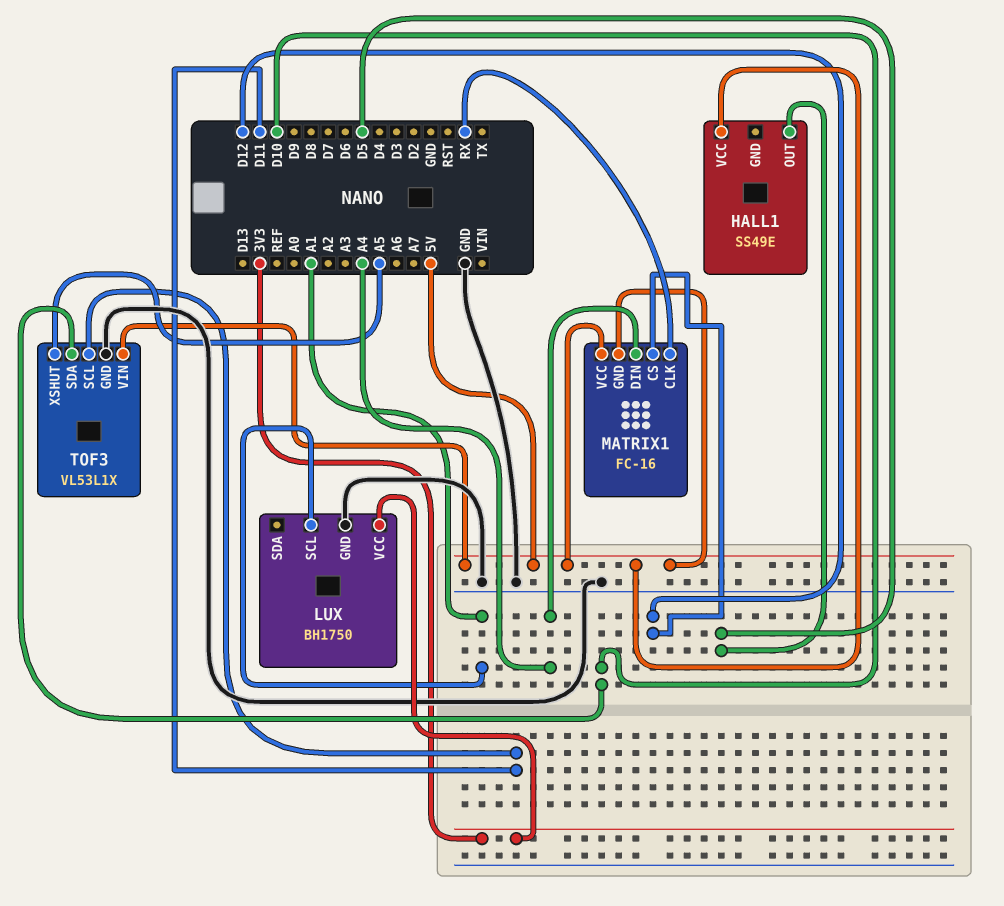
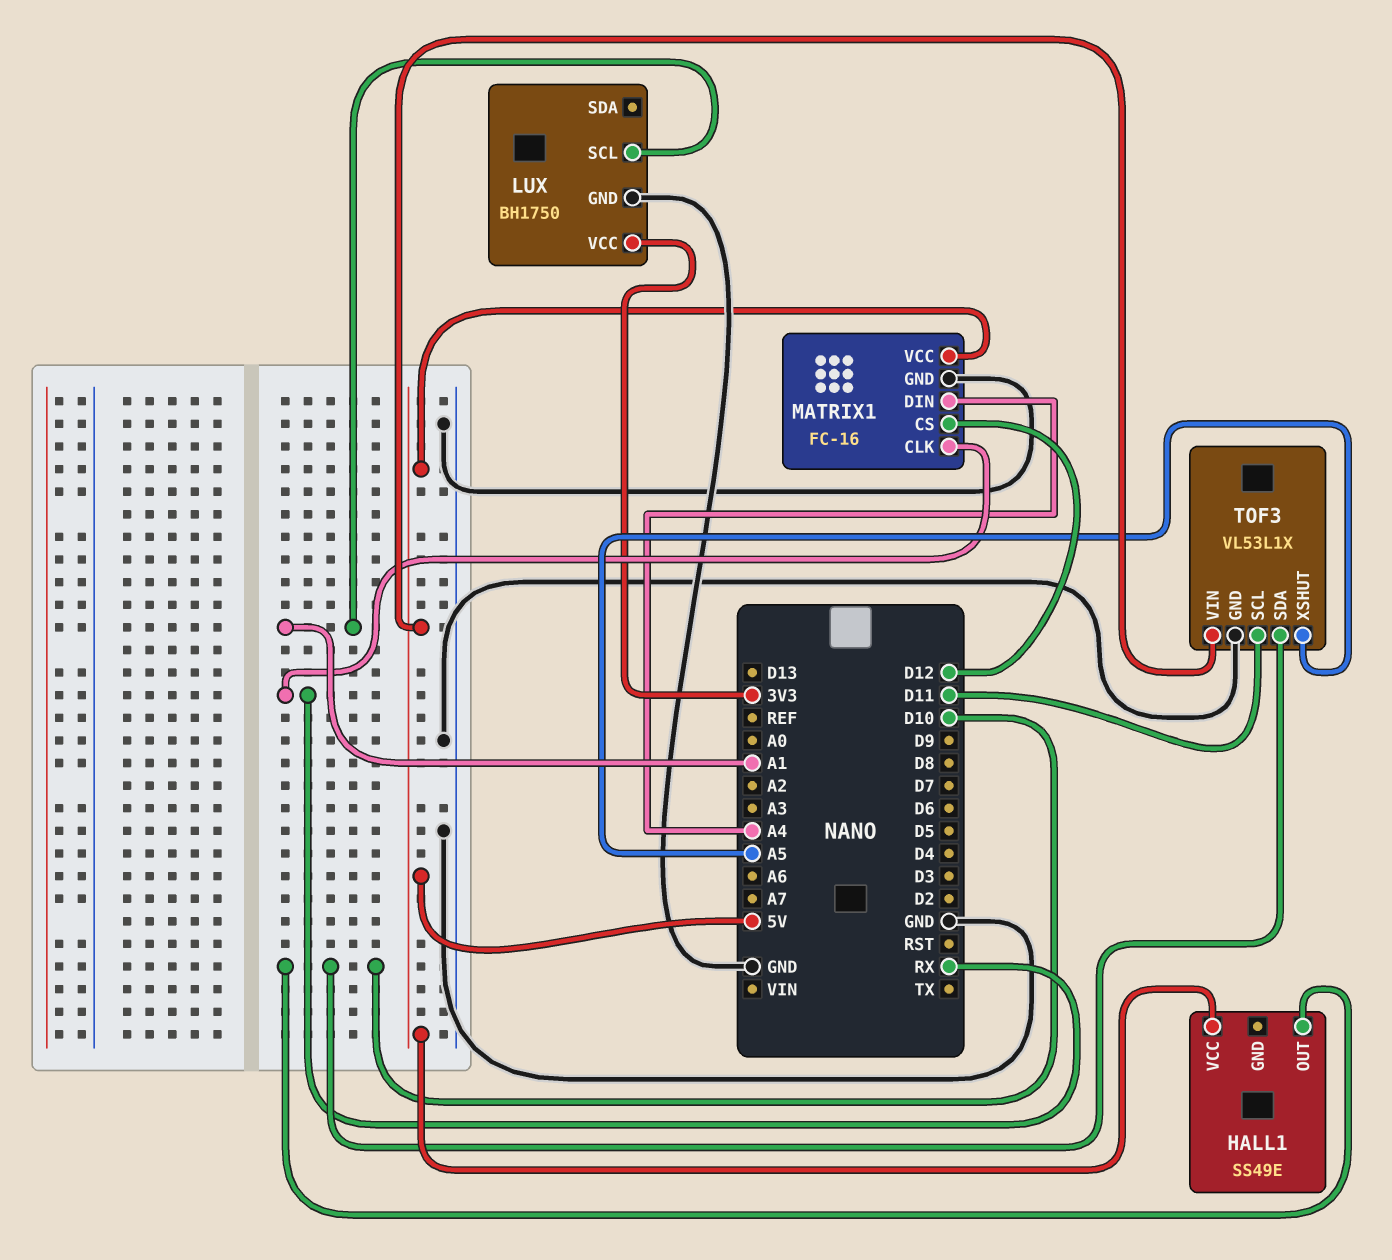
HALL1 pin OUT: D5 -> D10
MATRIX1 pin GND: 5V -> GND

